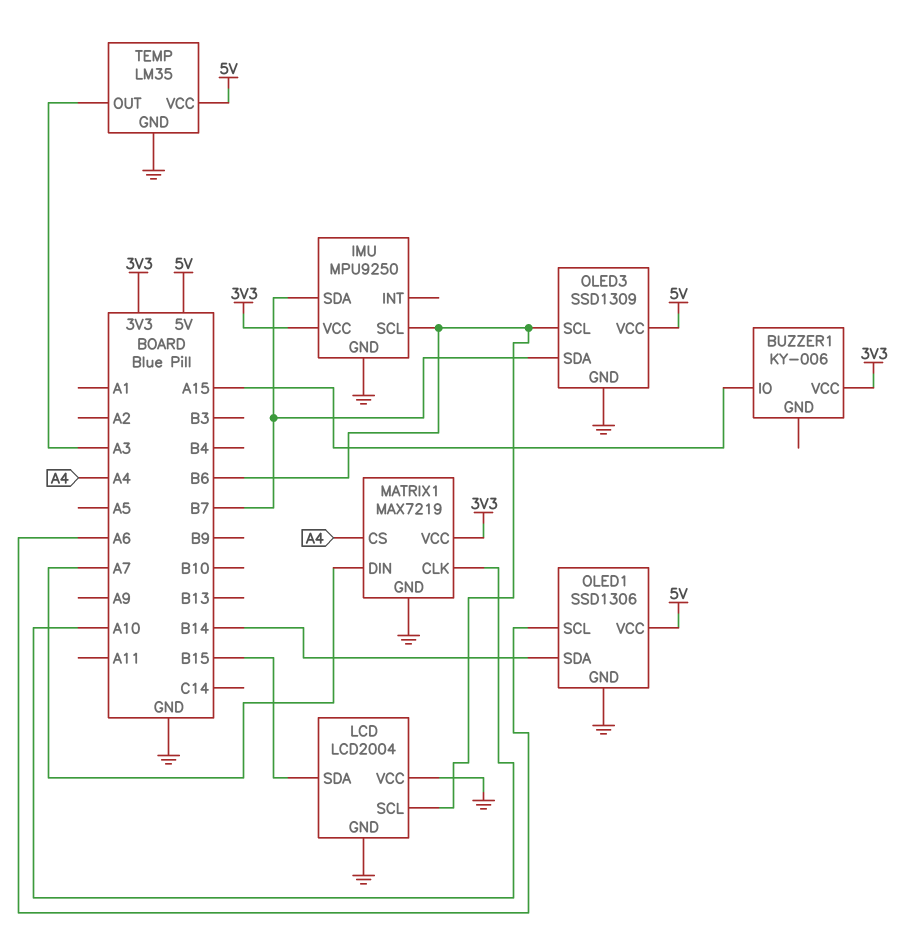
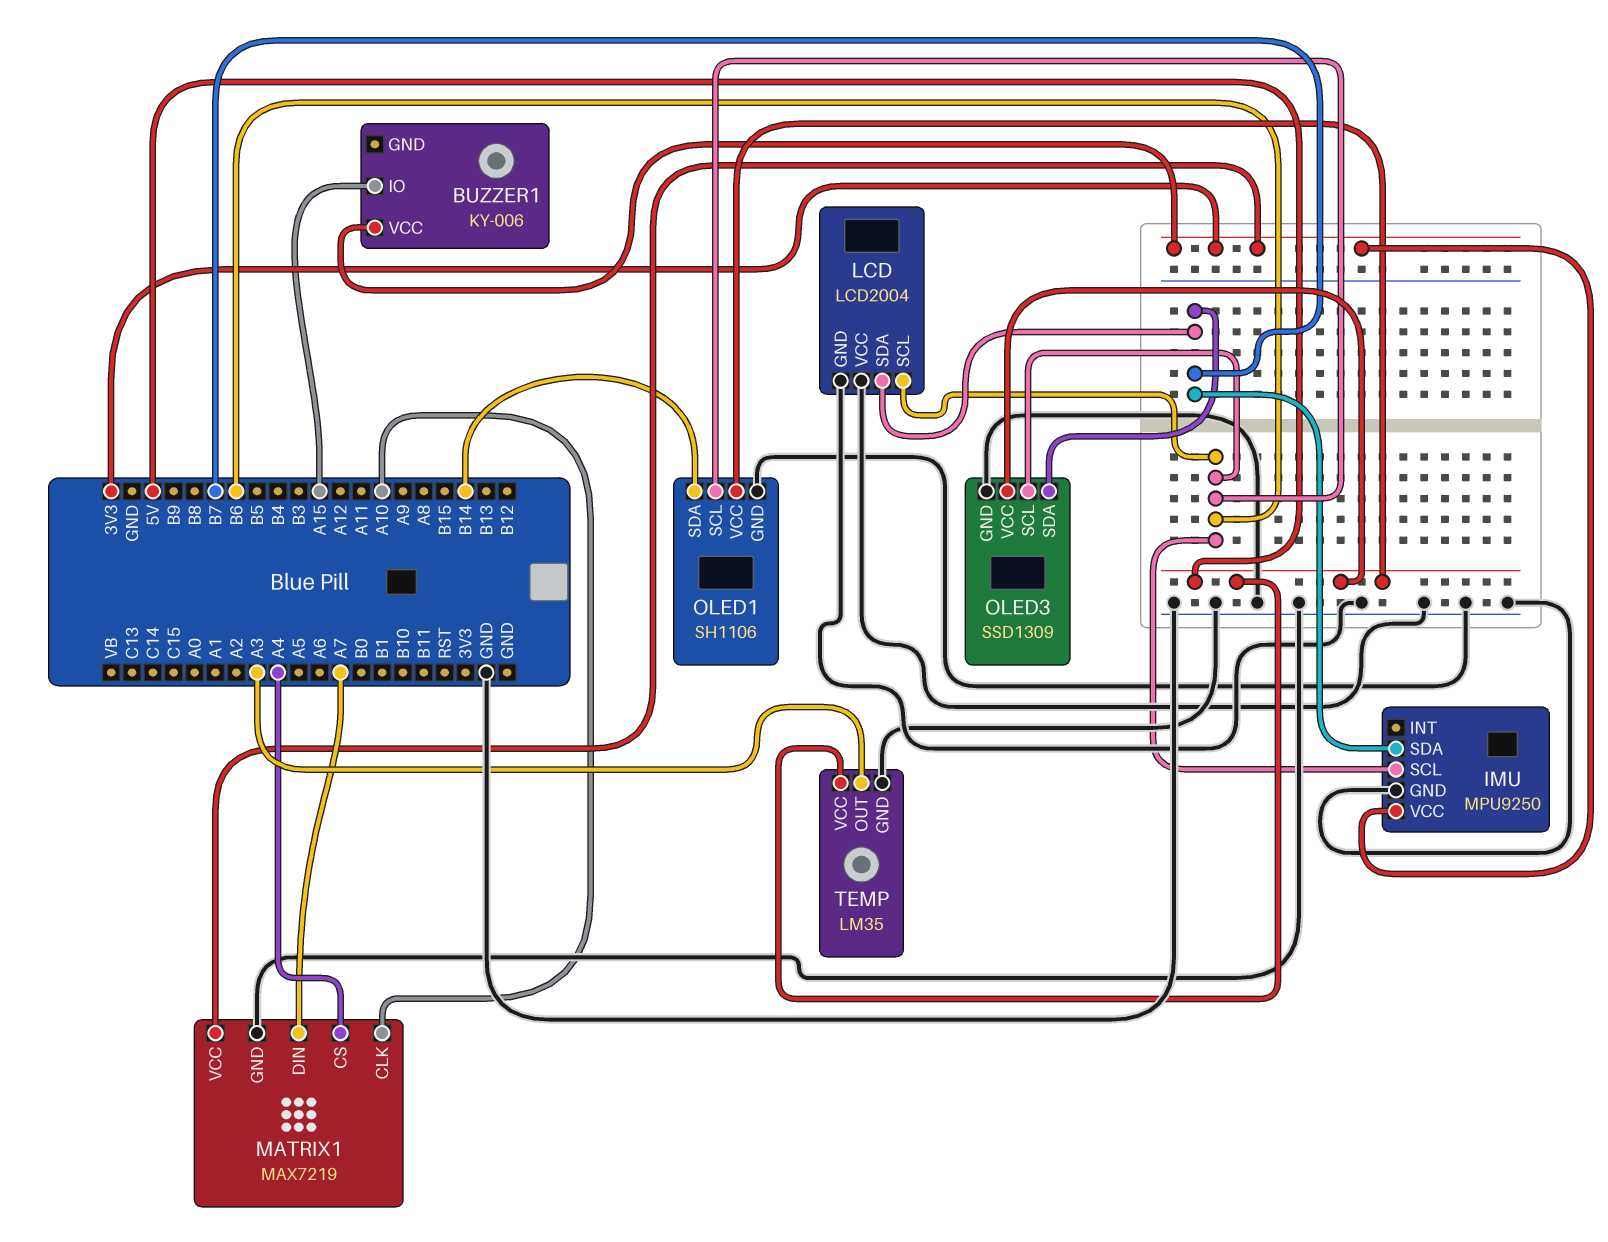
LCD pin SDA: B15 -> B7
OLED1: SSD1306 -> SH1106
OLED1 pin SCL: A6 -> B6

